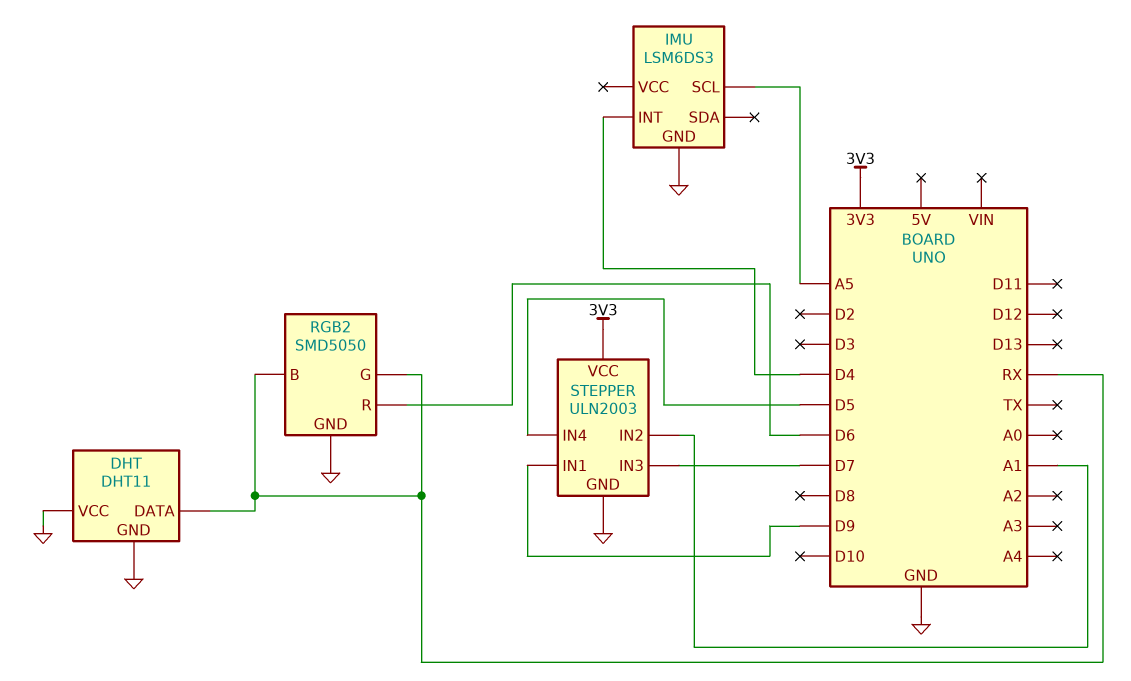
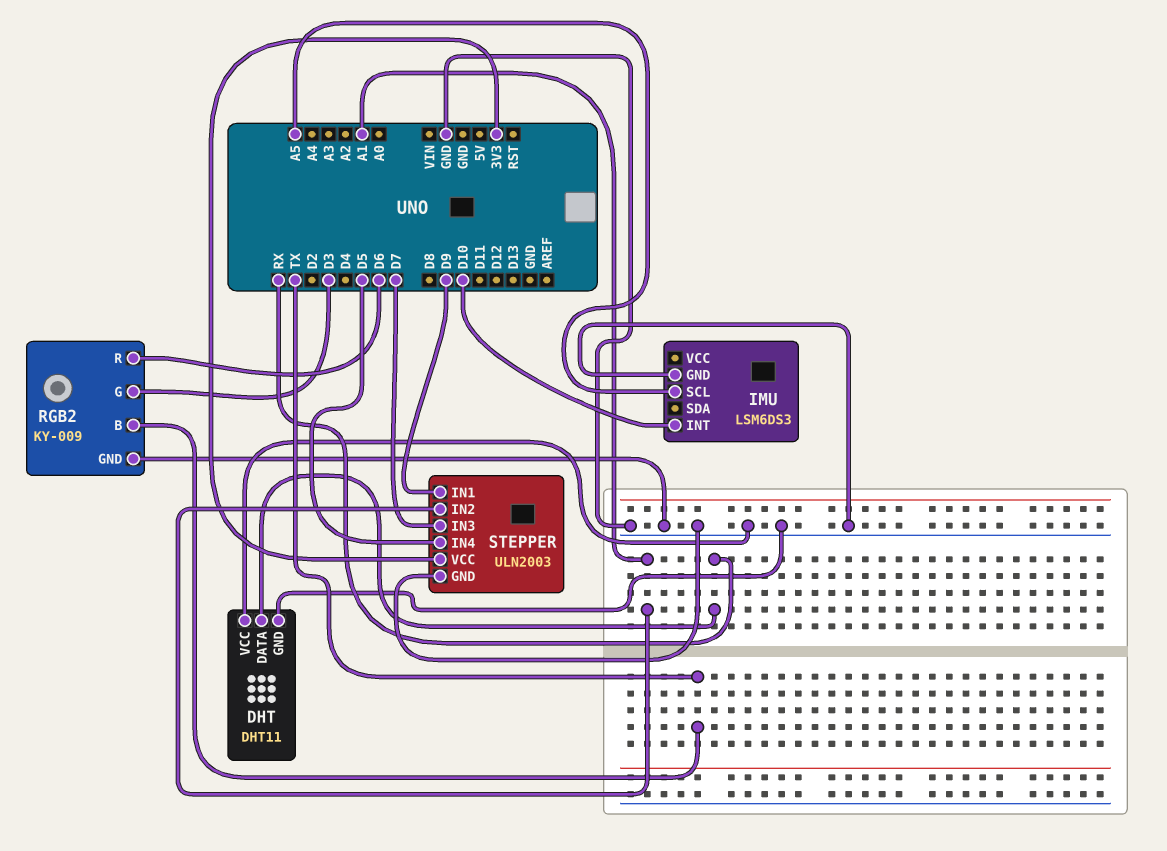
IMU pin INT: D4 -> D10
RGB2: SMD5050 -> KY-009
RGB2 pin B: RX -> TX
RGB2 pin G: RX -> D3

